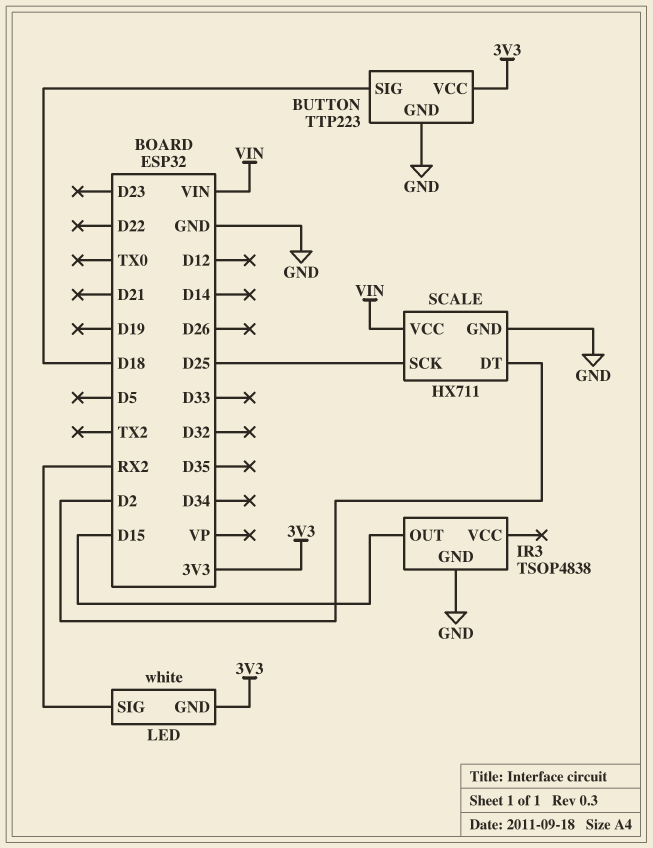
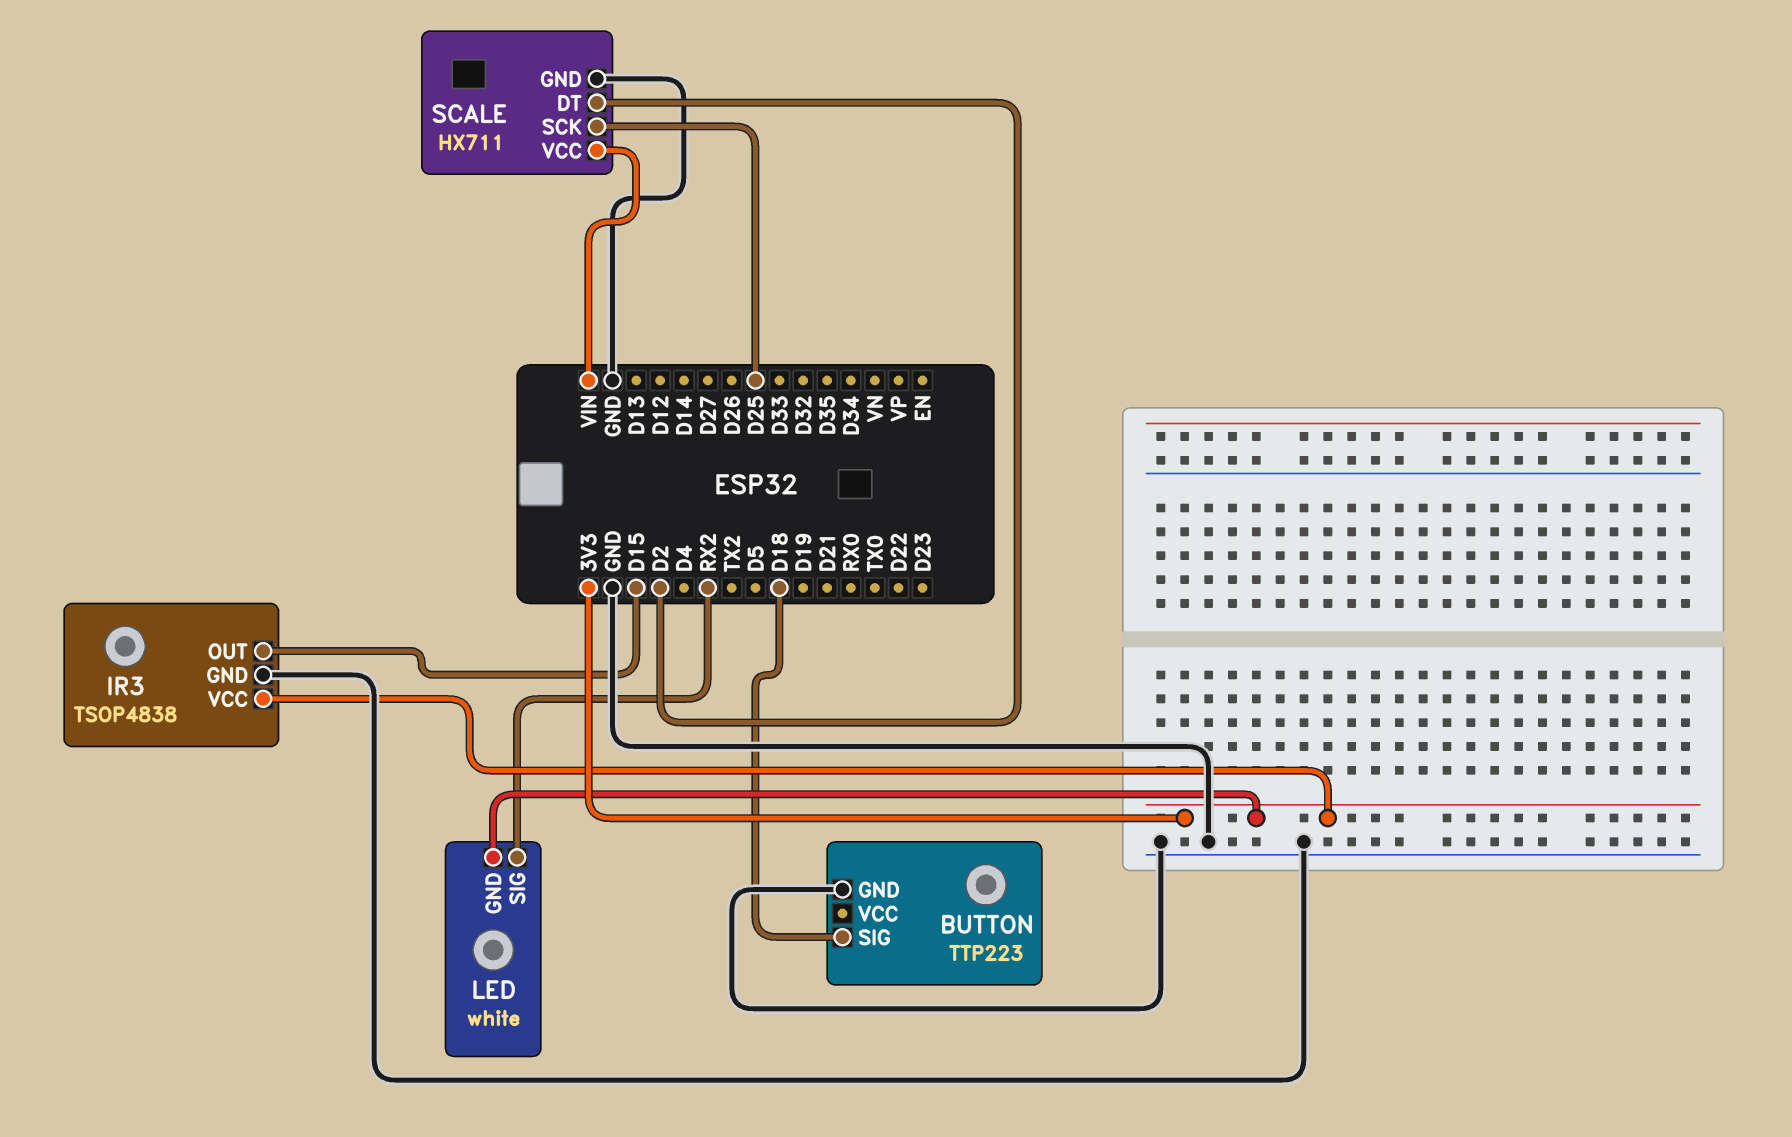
BUTTON pin VCC: 3V3 -> none
IR3 pin VCC: none -> 3V3

